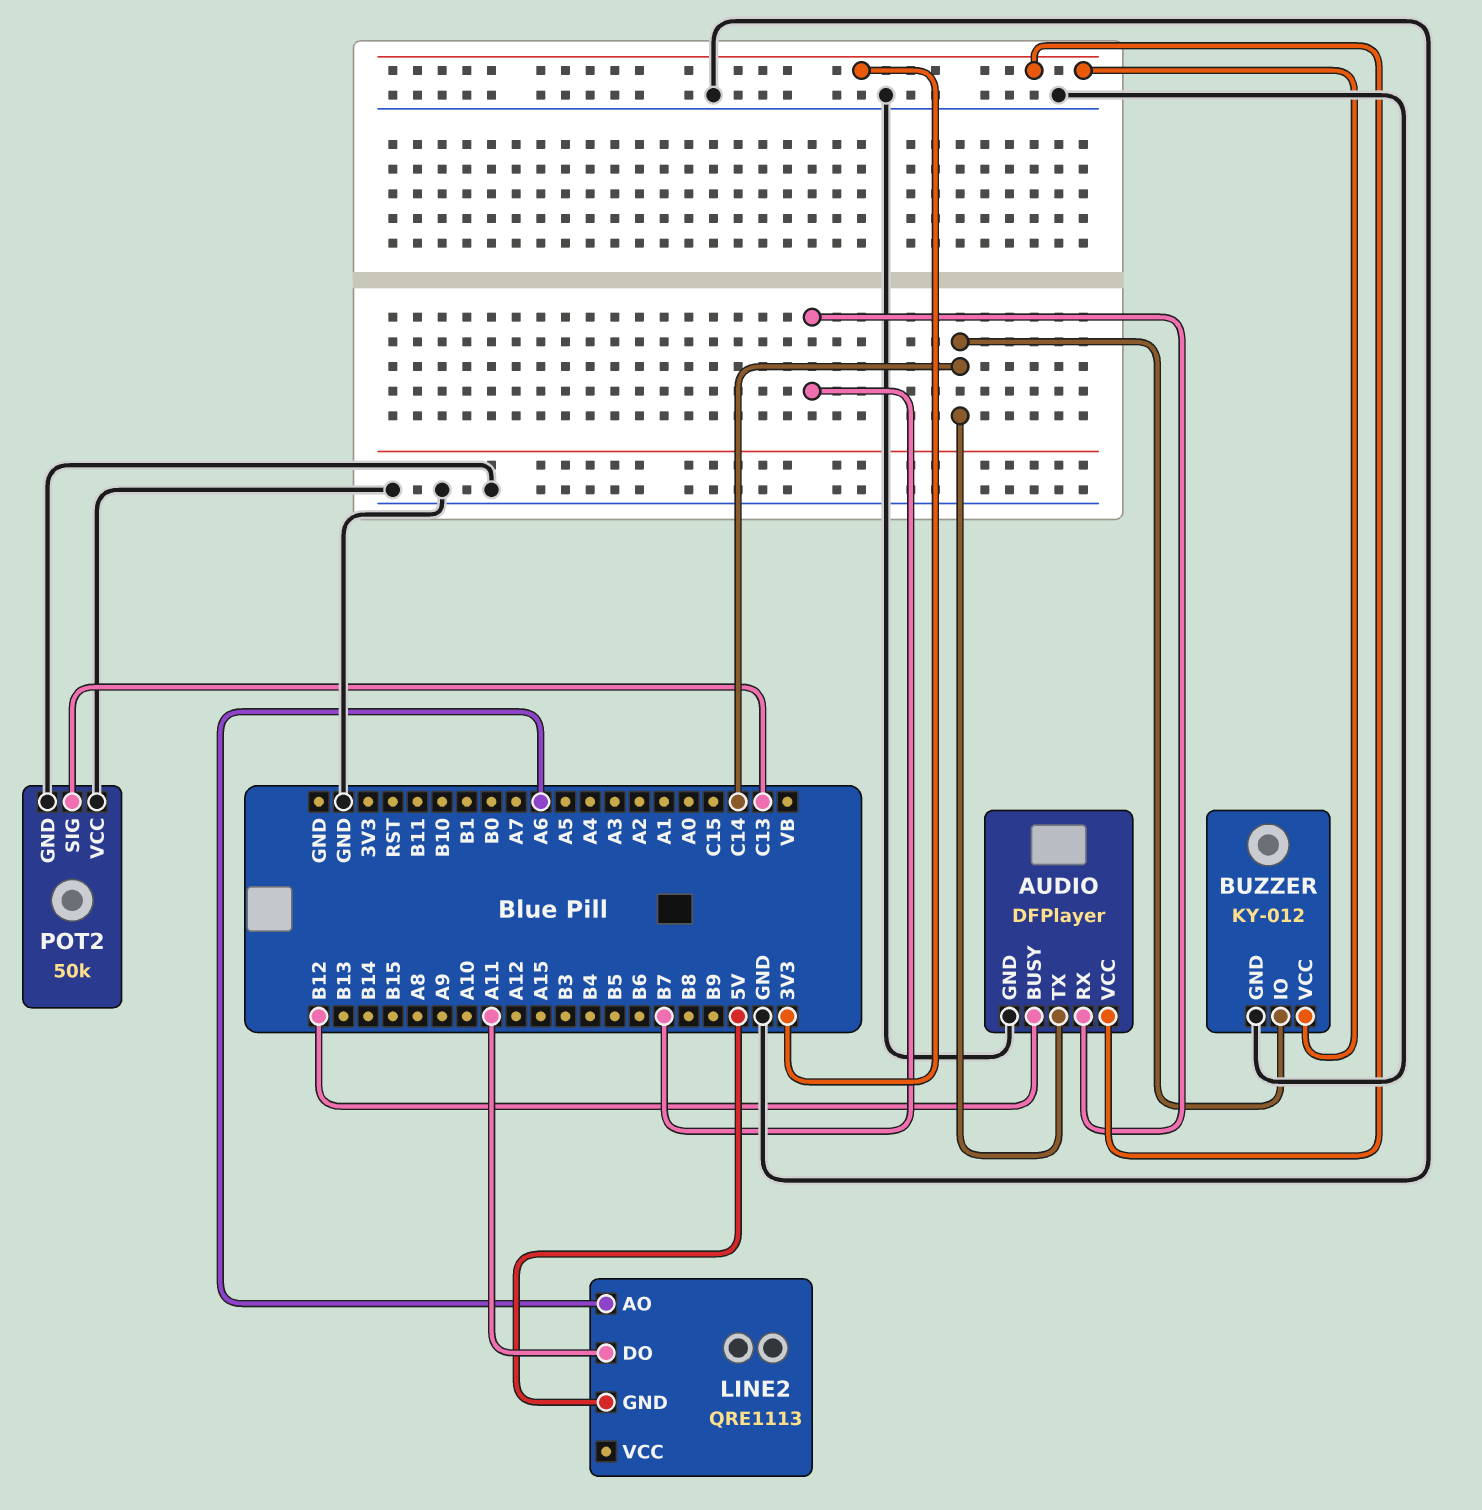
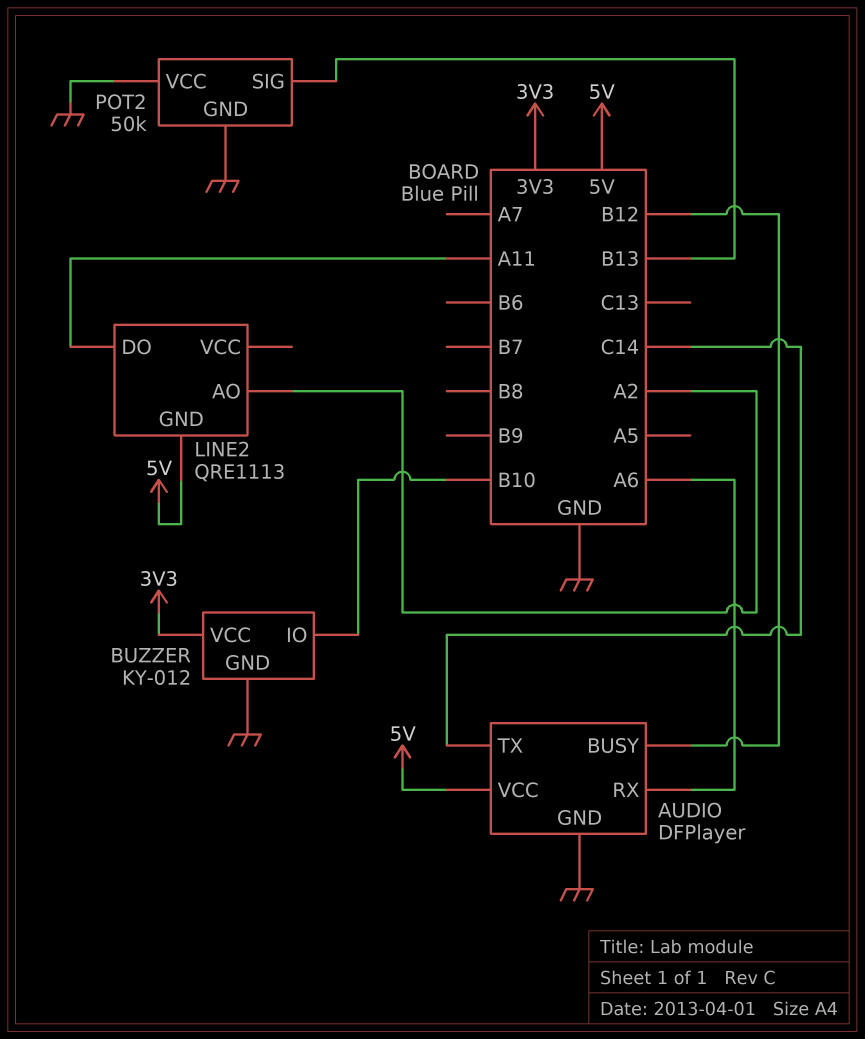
AUDIO pin RX: B7 -> A6
AUDIO pin VCC: 3V3 -> 5V
BUZZER pin IO: C14 -> B10
LINE2 pin AO: A6 -> A2
POT2 pin SIG: C13 -> B13

